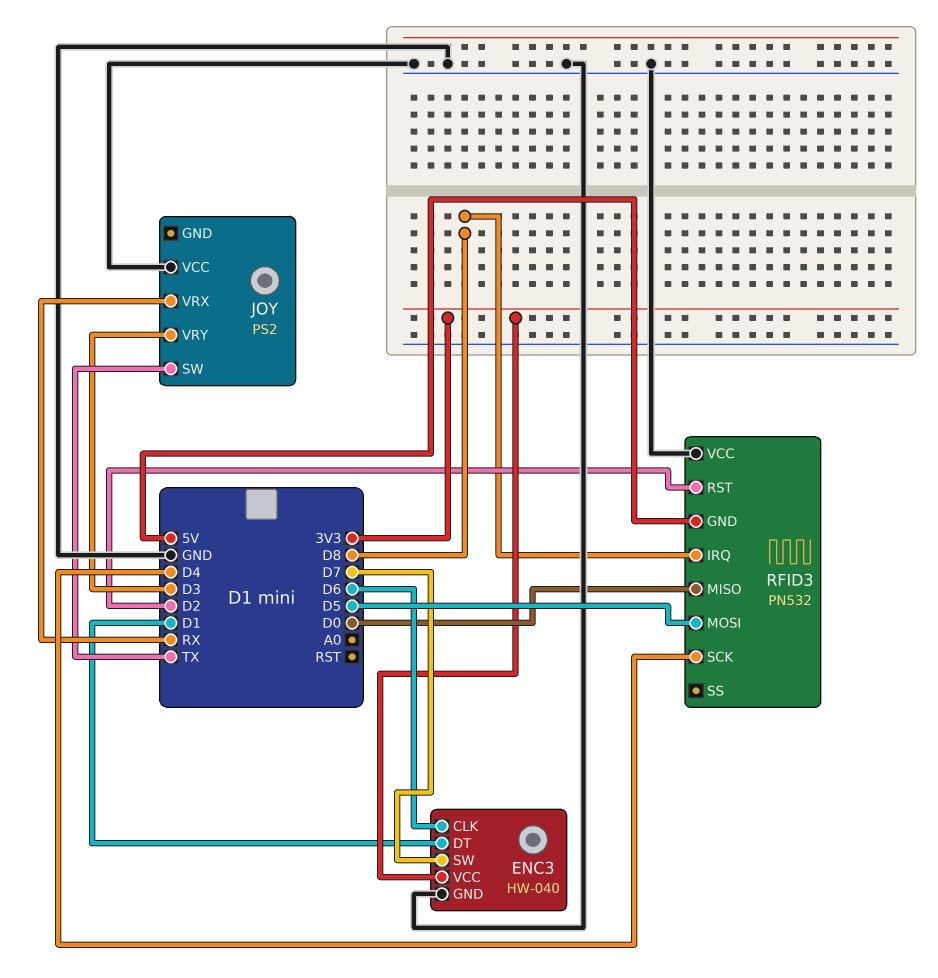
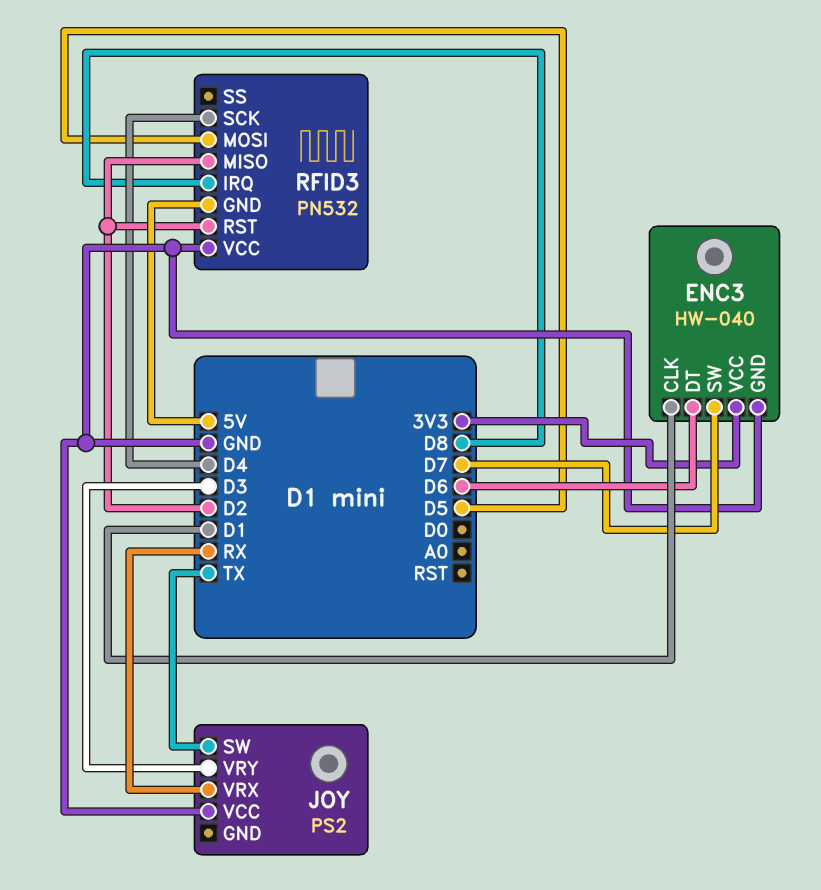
ENC3 pin CLK: D6 -> D1
ENC3 pin DT: D1 -> D6
RFID3 pin MISO: D0 -> D2

